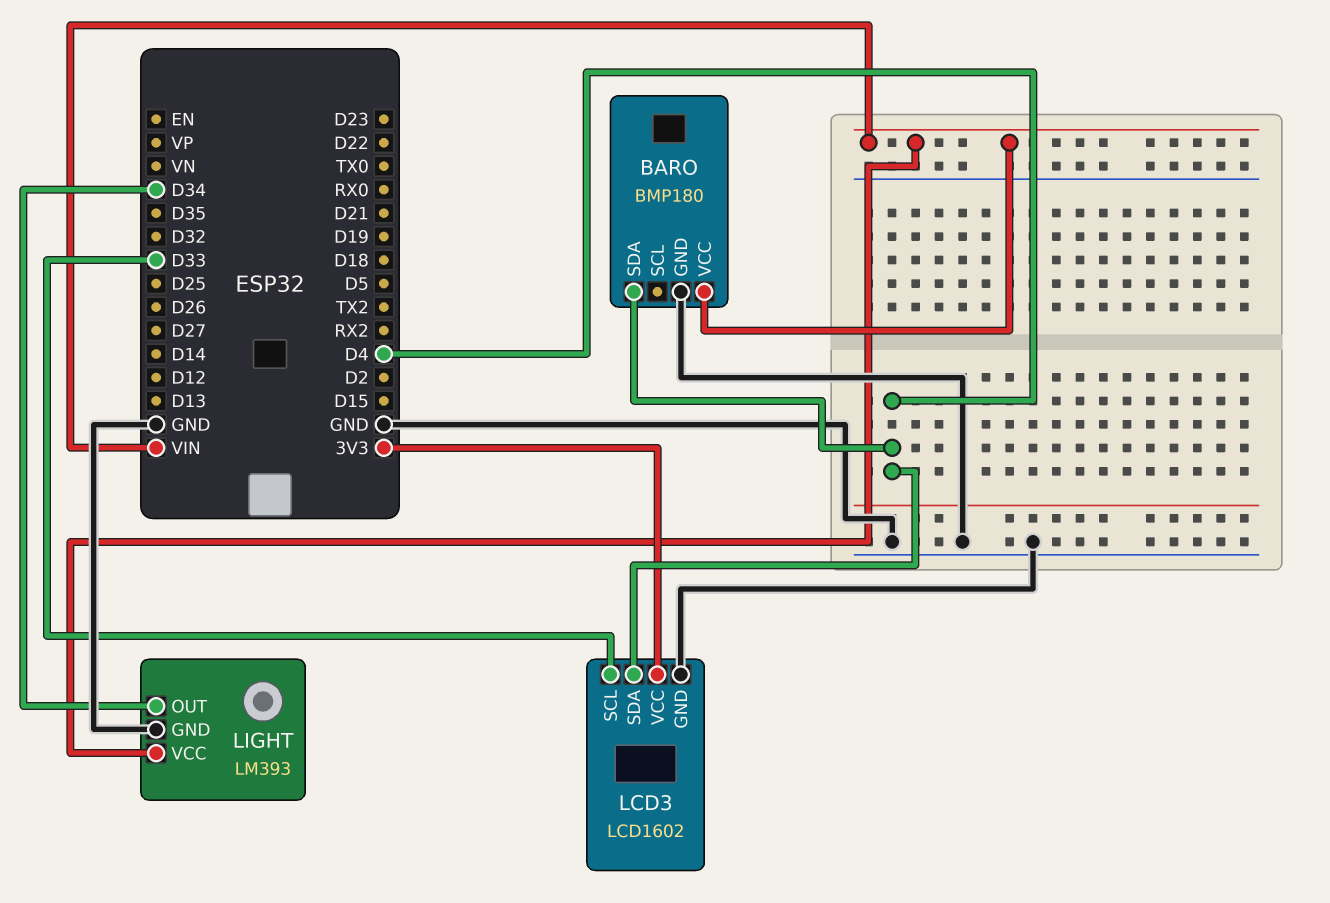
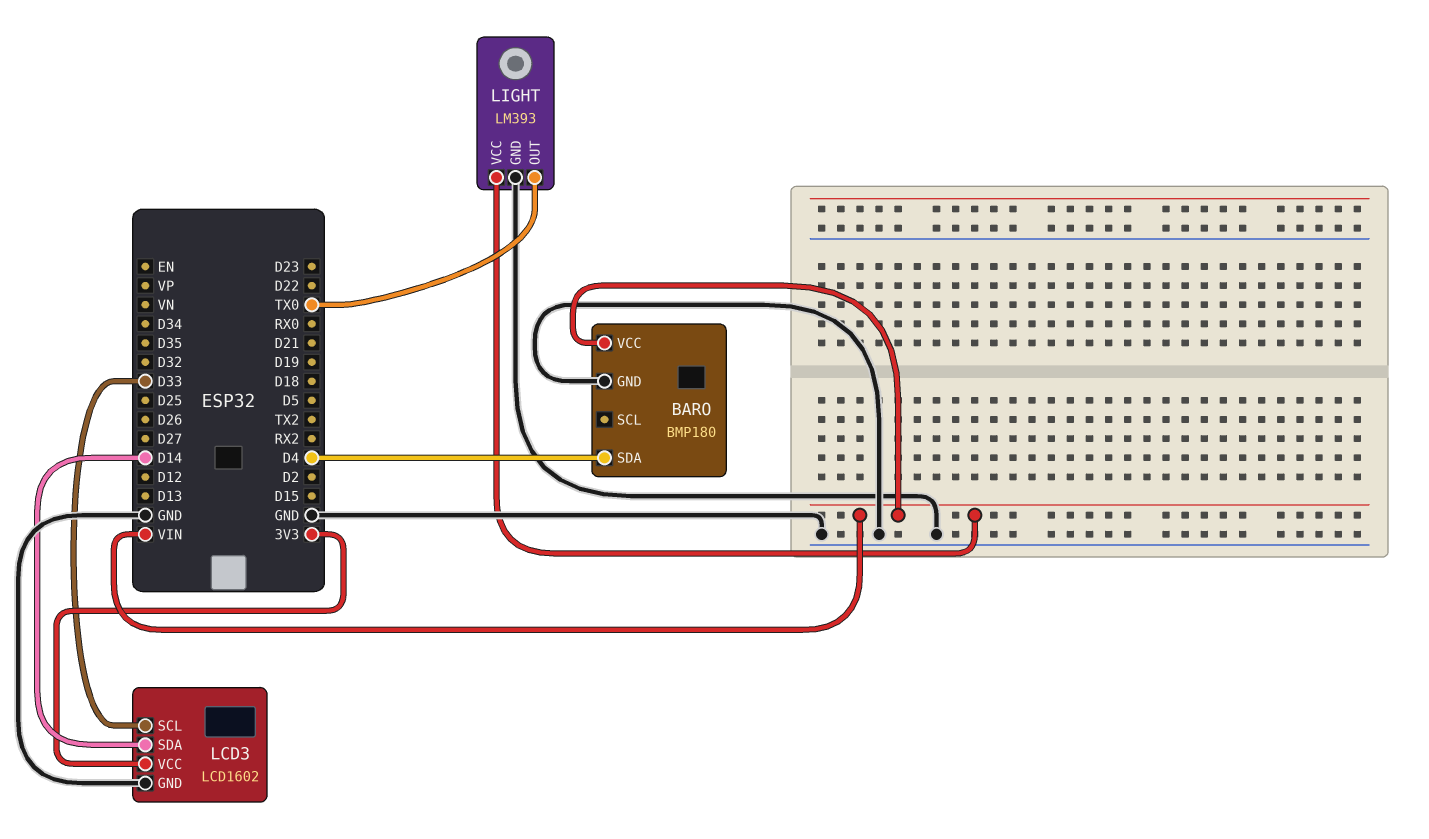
LCD3 pin SDA: D4 -> D14
LIGHT pin OUT: D34 -> TX0

